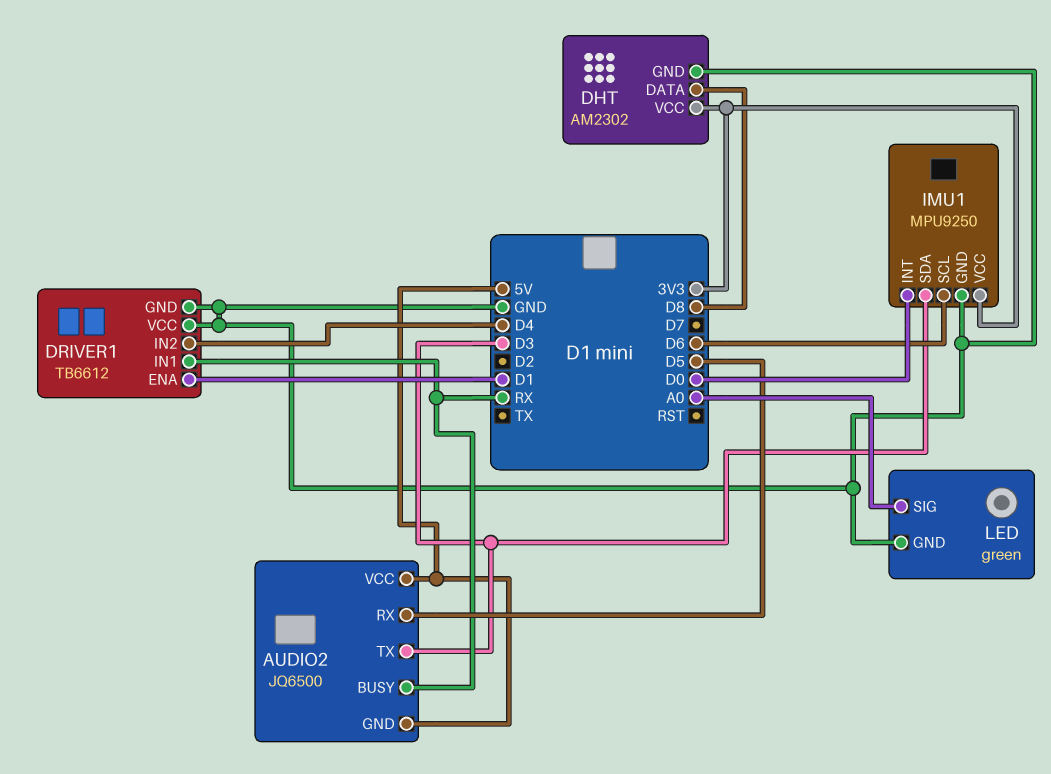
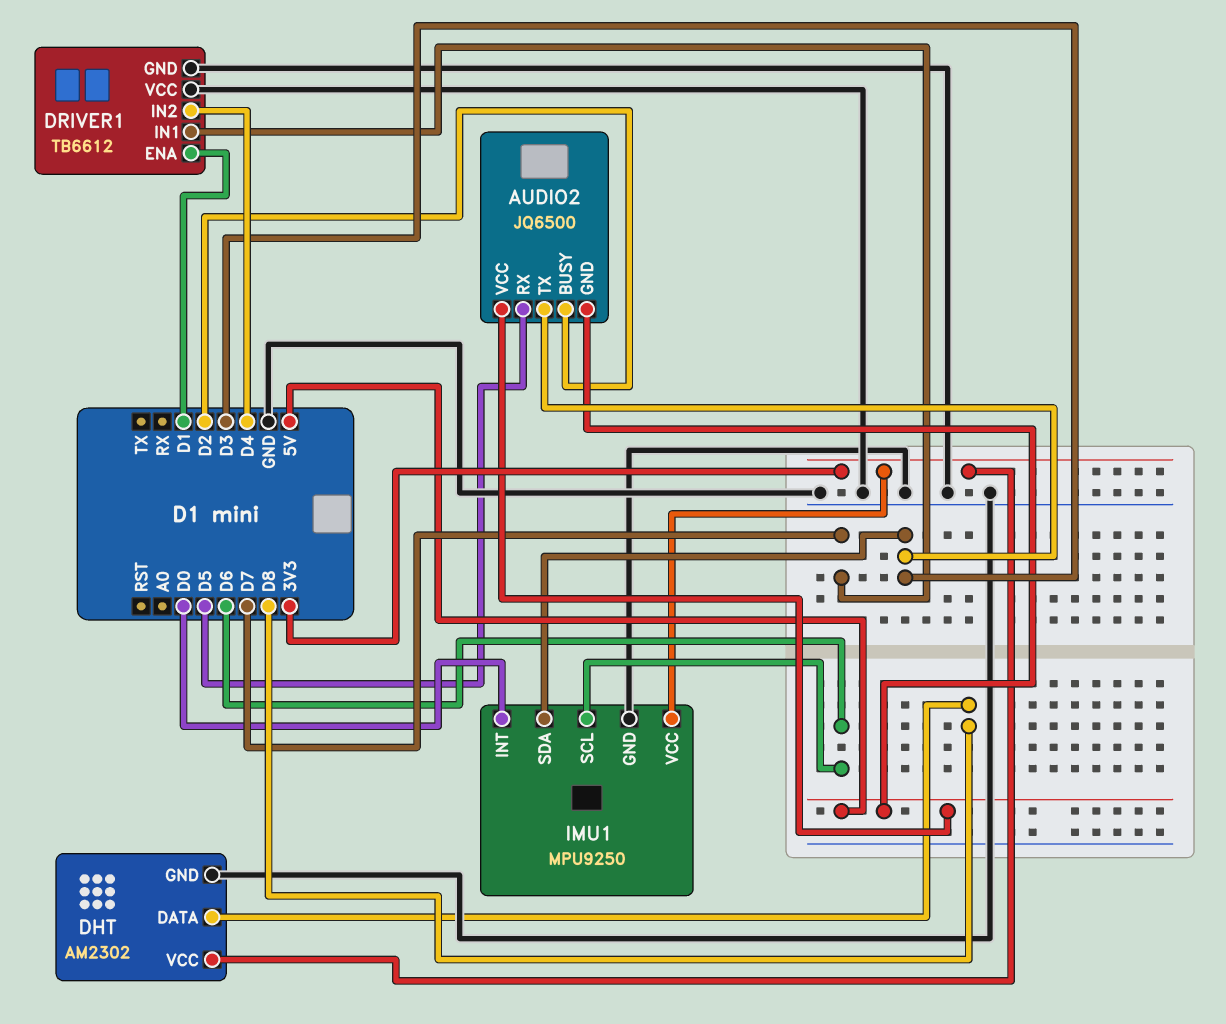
AUDIO2 pin BUSY: RX -> D2
DRIVER1 pin IN1: RX -> D7
LED: green -> none
LED pin GND: GND -> none
LED pin SIG: A0 -> none

